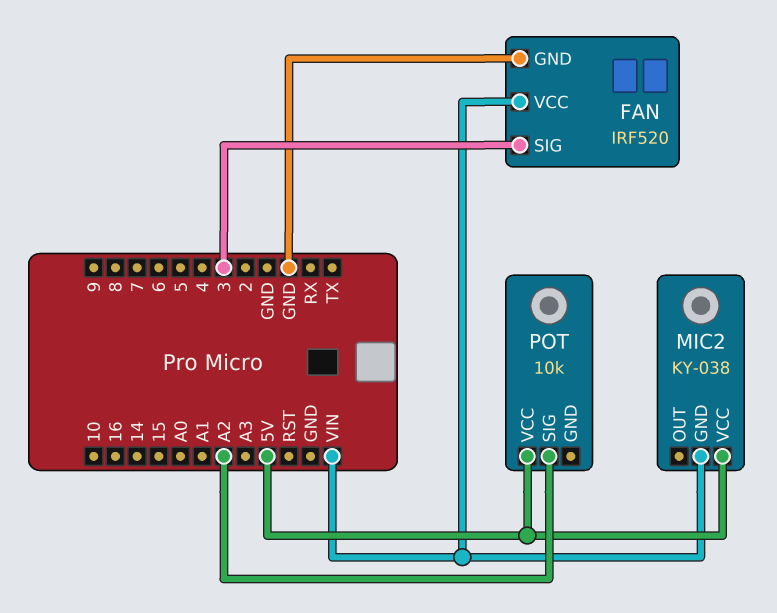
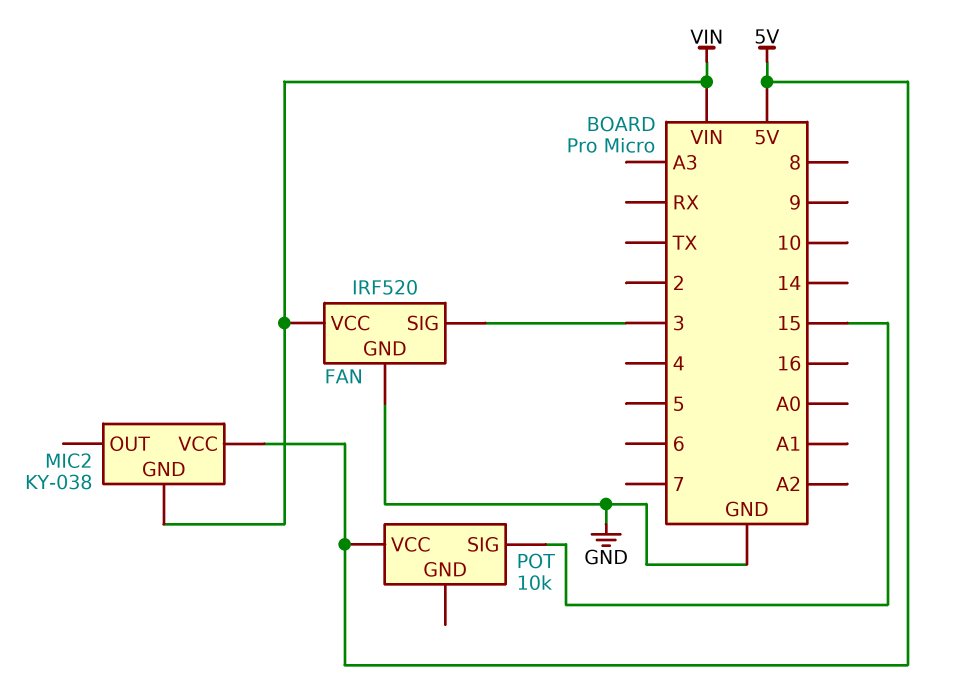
POT pin SIG: A2 -> 15

